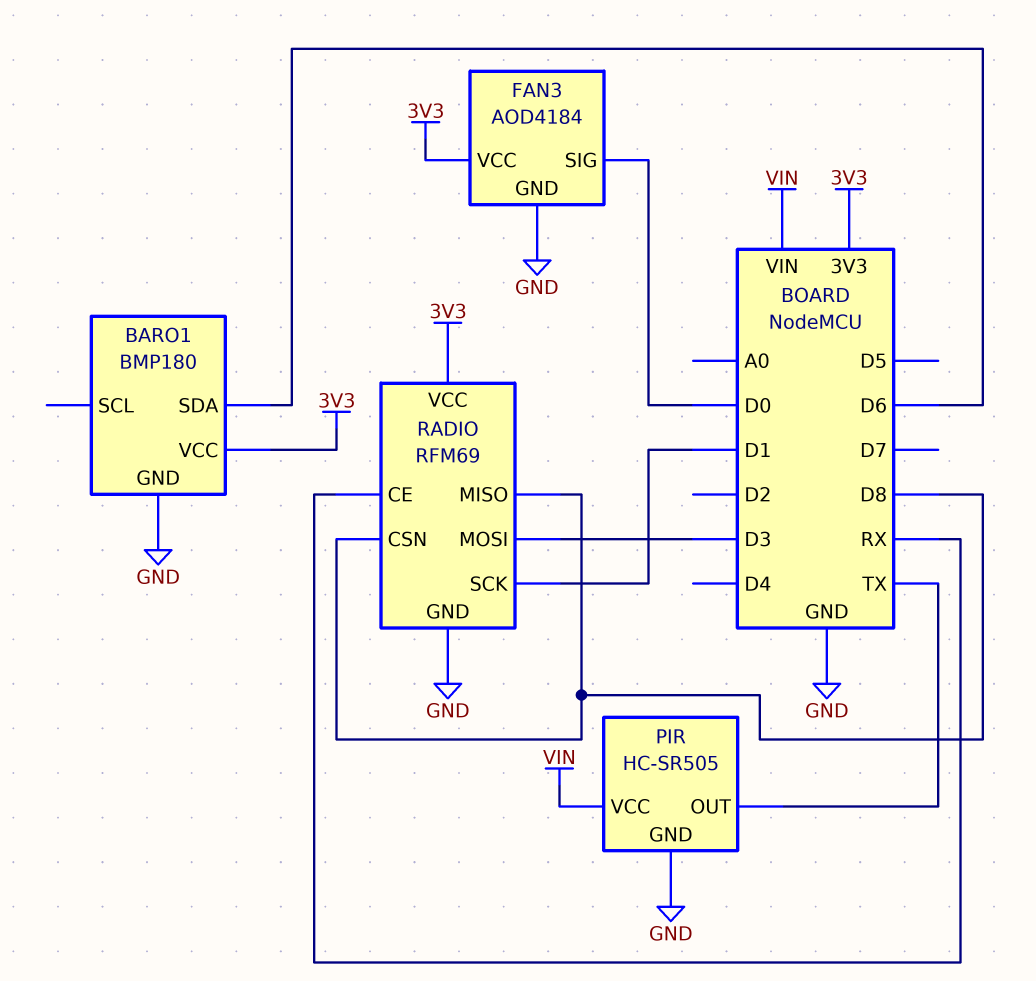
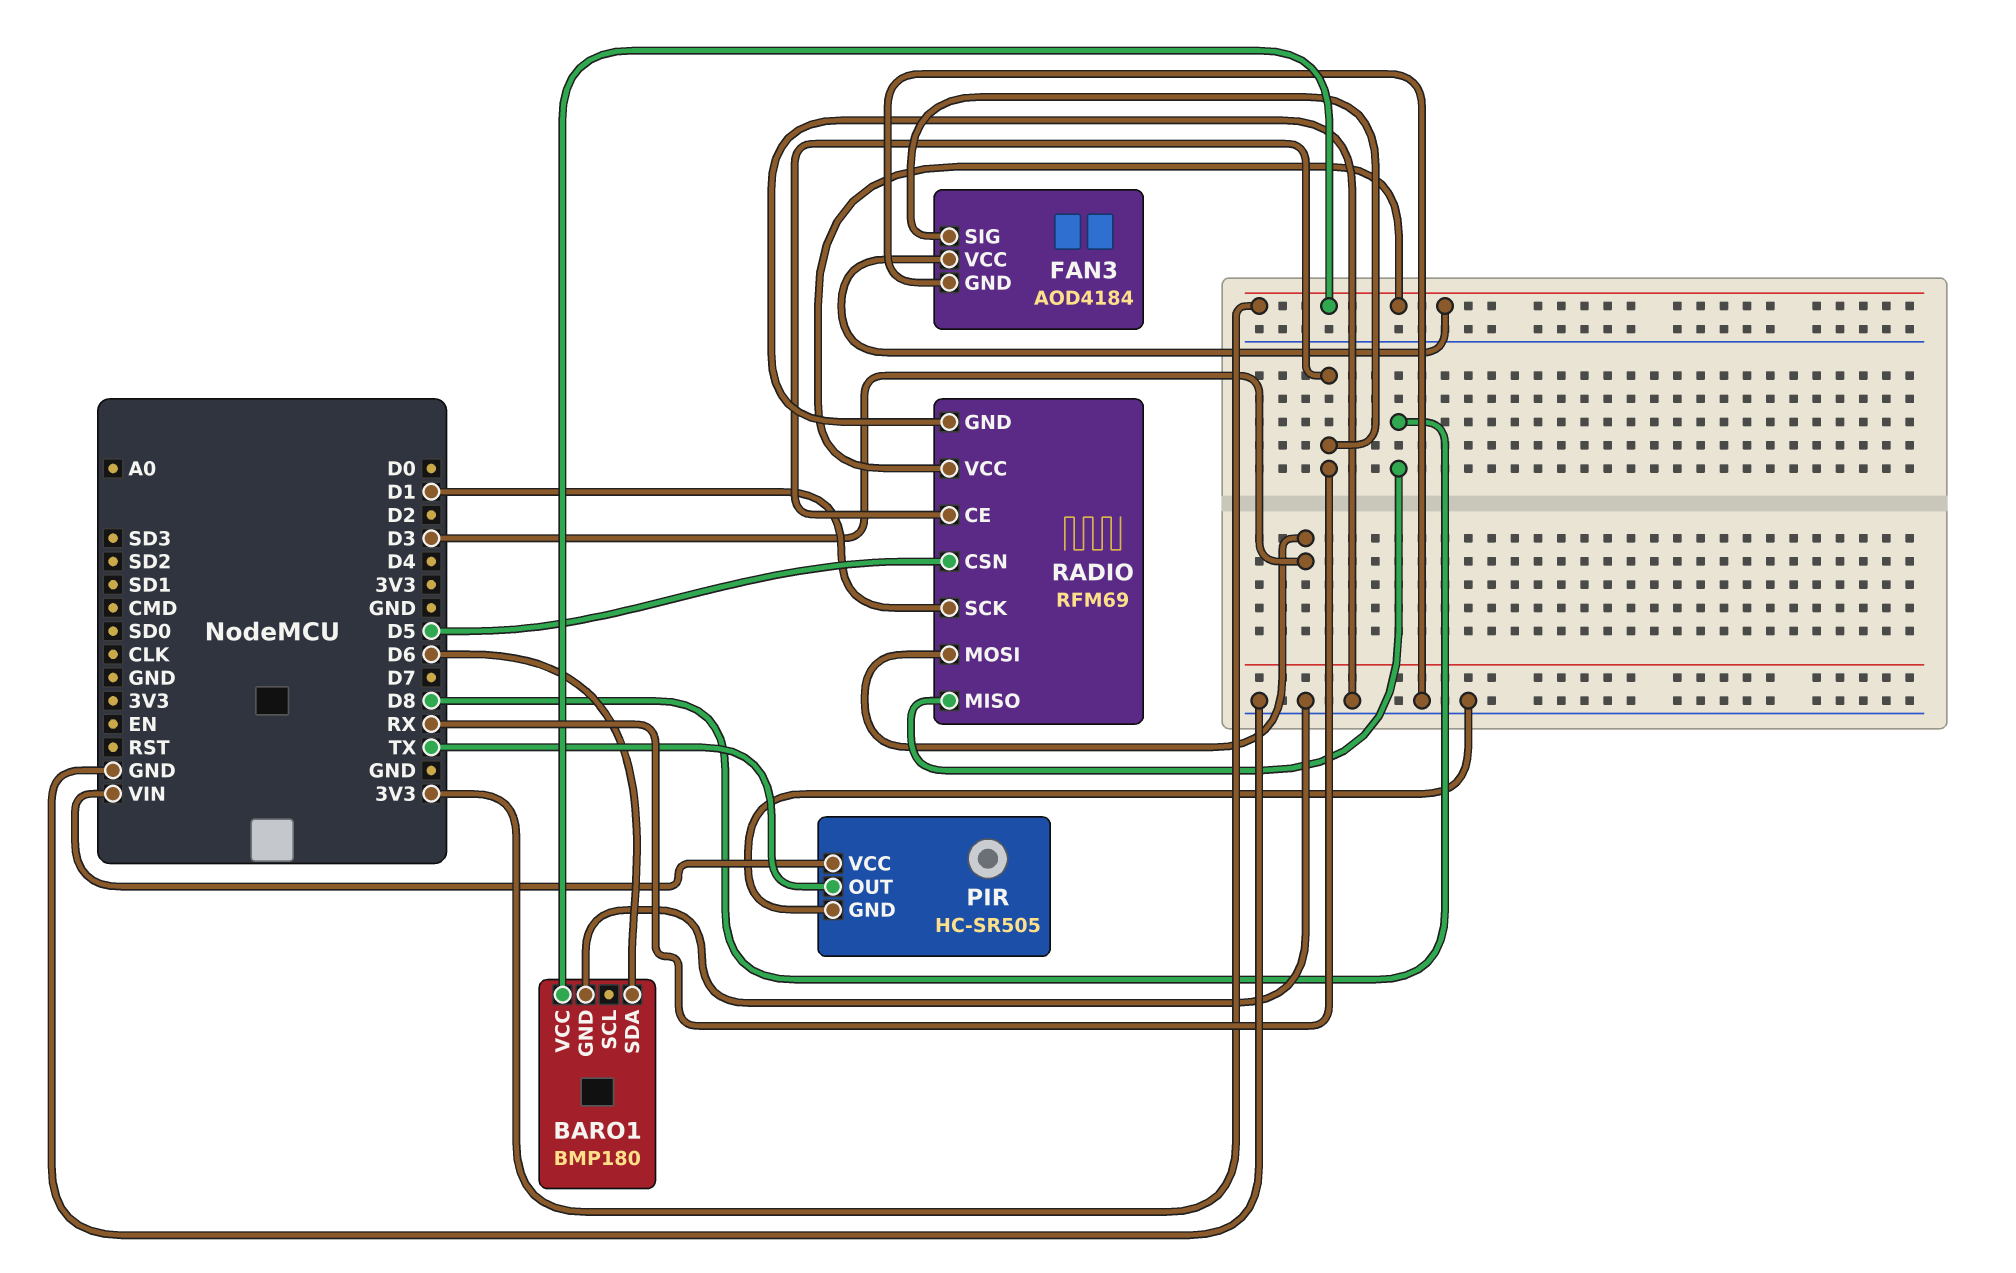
FAN3 pin SIG: D0 -> RX
RADIO pin CSN: D8 -> D5

